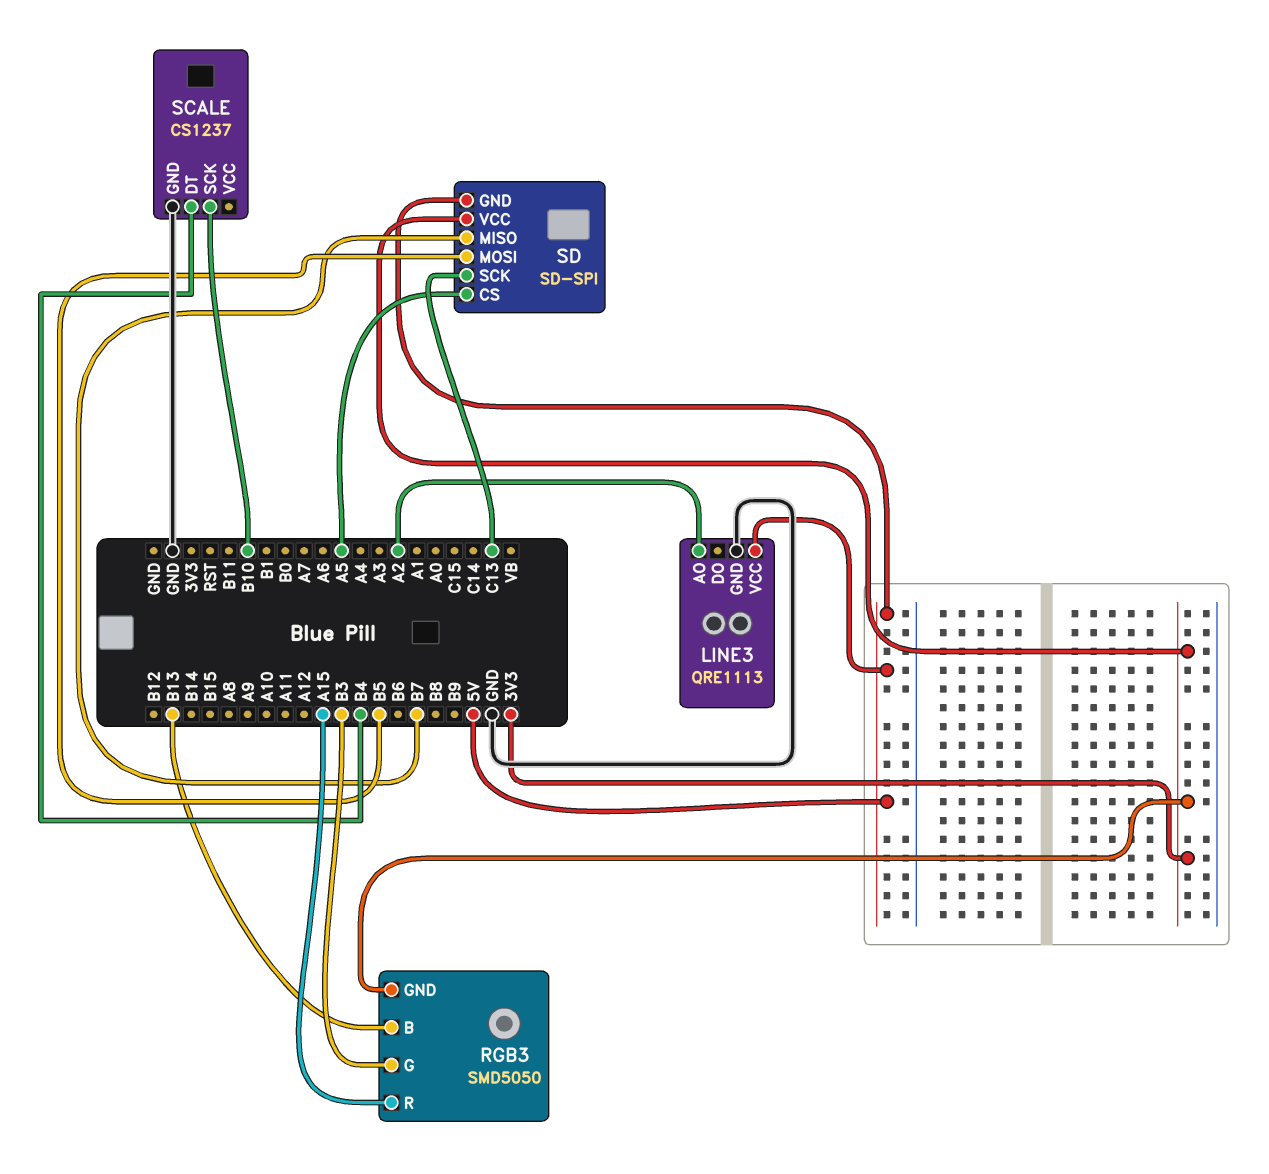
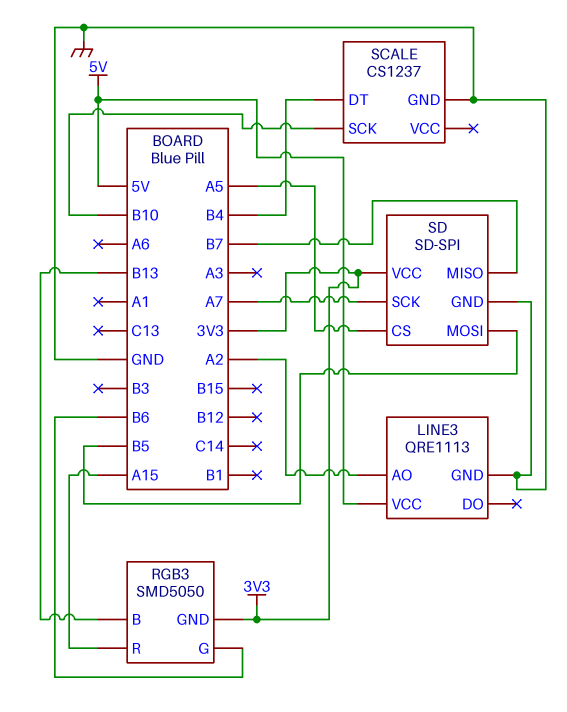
RGB3 pin G: B3 -> B6
SD pin GND: 5V -> GND
SD pin SCK: C13 -> A7

